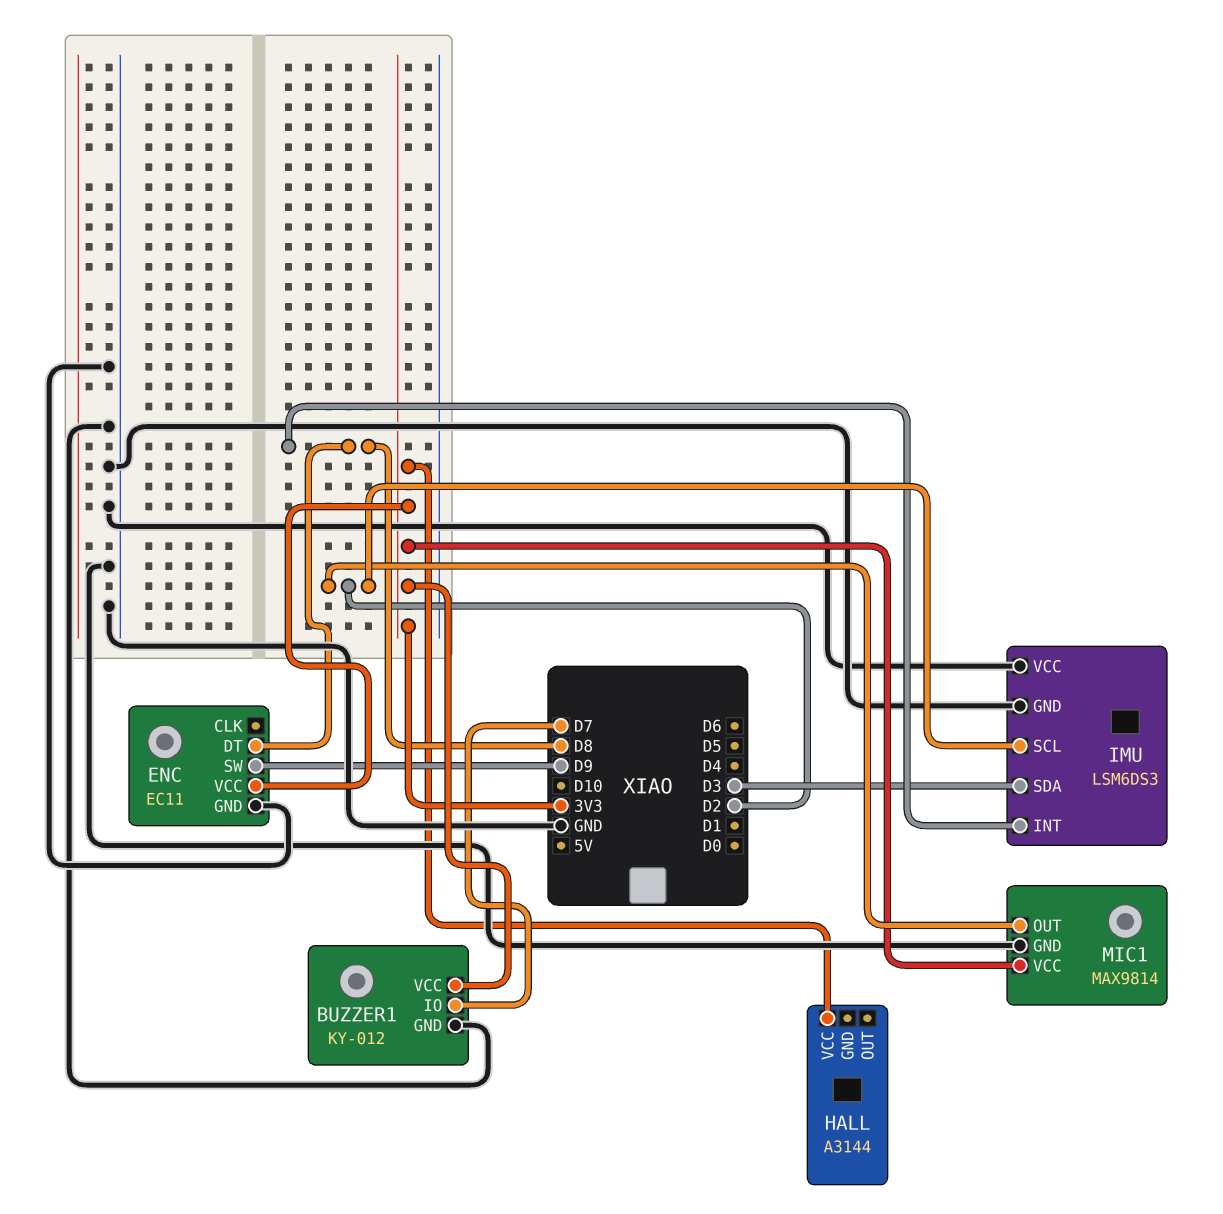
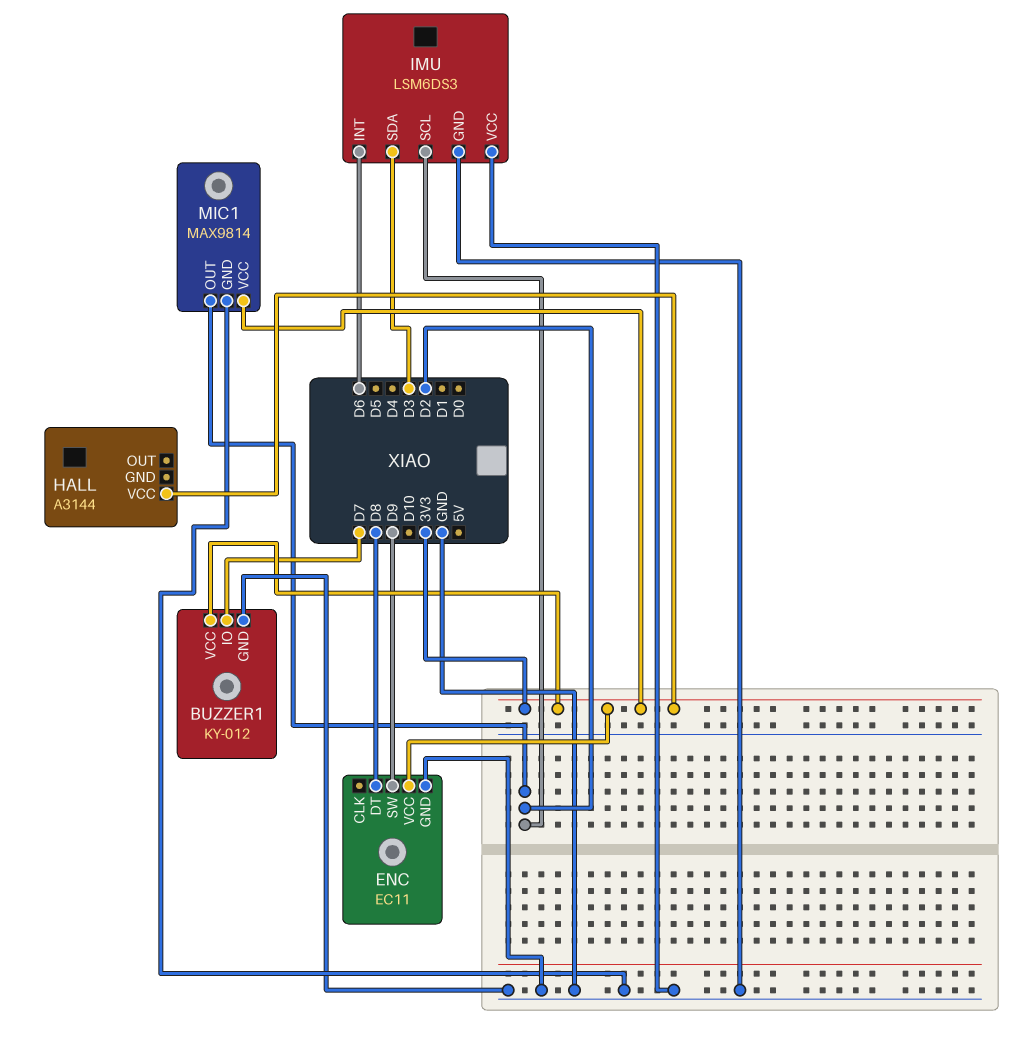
IMU pin INT: D8 -> D6

